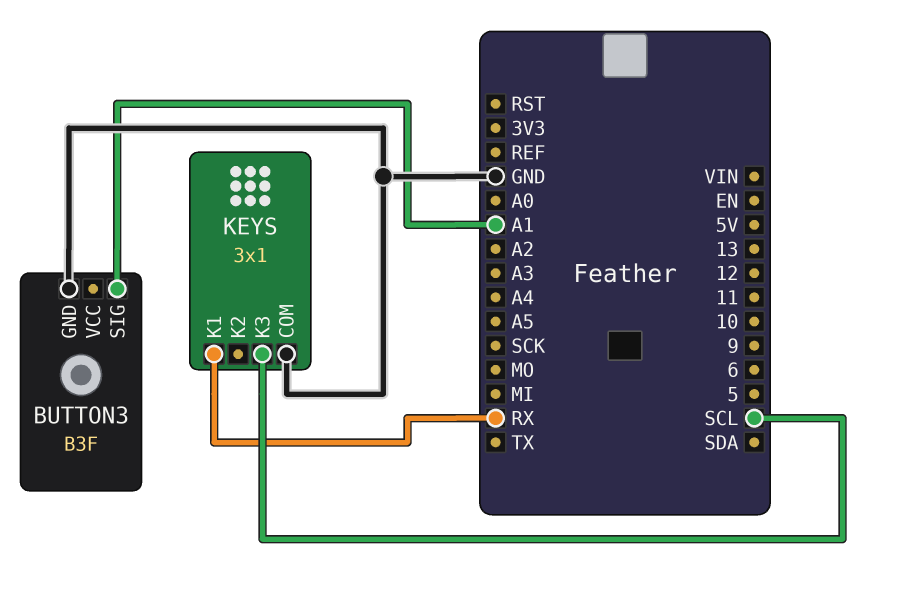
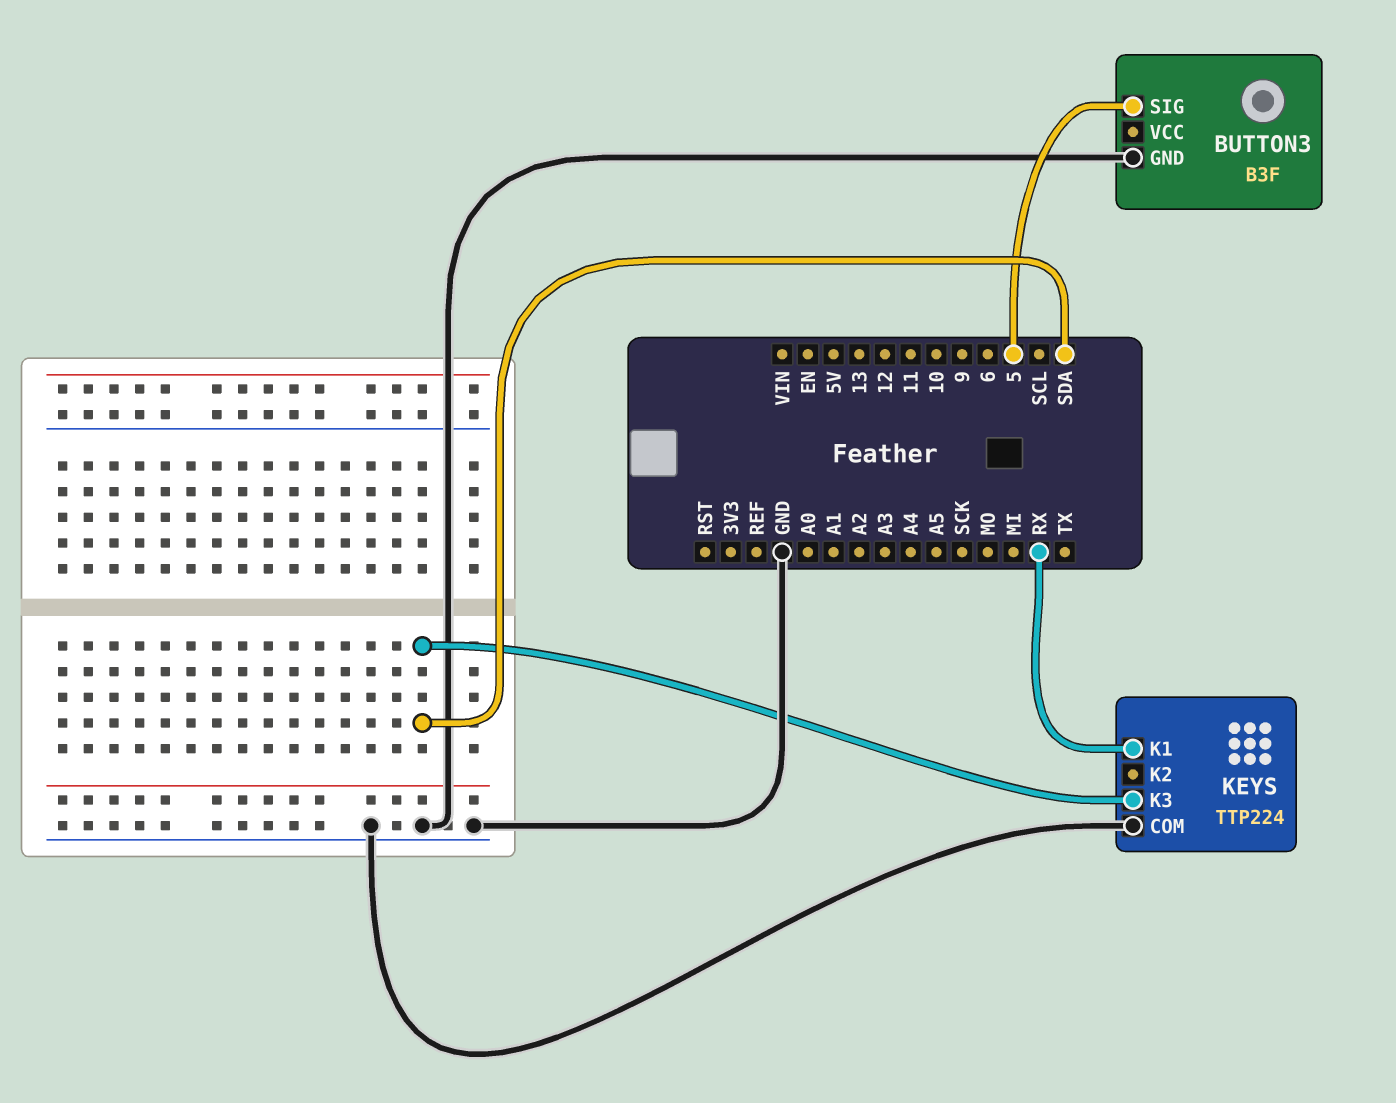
BUTTON3 pin SIG: A1 -> 5
KEYS: 3x1 -> TTP224
KEYS pin K3: SCL -> SDA

